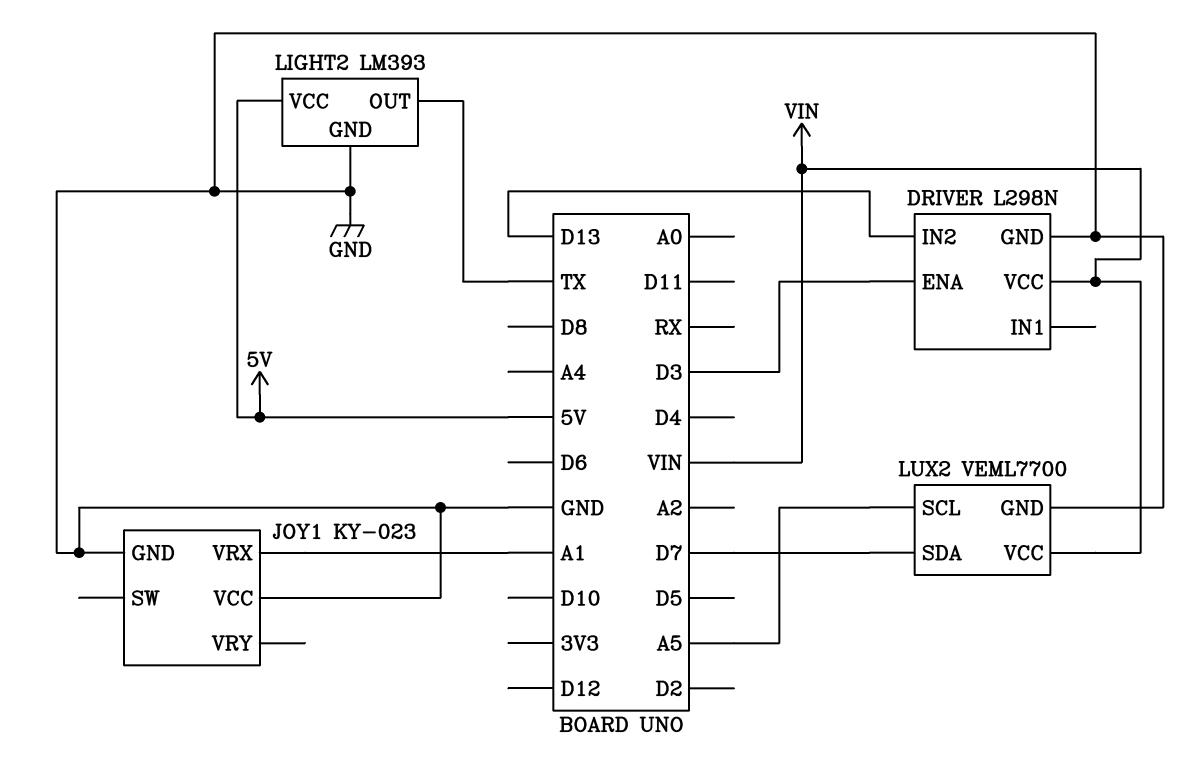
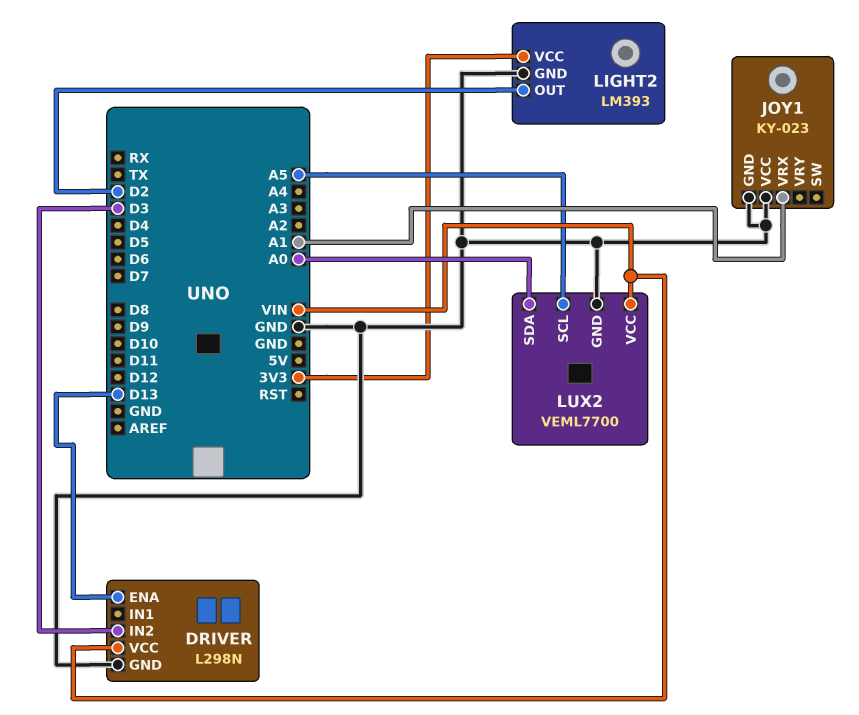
DRIVER pin ENA: D3 -> D13
DRIVER pin IN2: D13 -> D3
LIGHT2 pin OUT: TX -> D2
LIGHT2 pin VCC: 5V -> 3V3
LUX2 pin SDA: D7 -> A0

